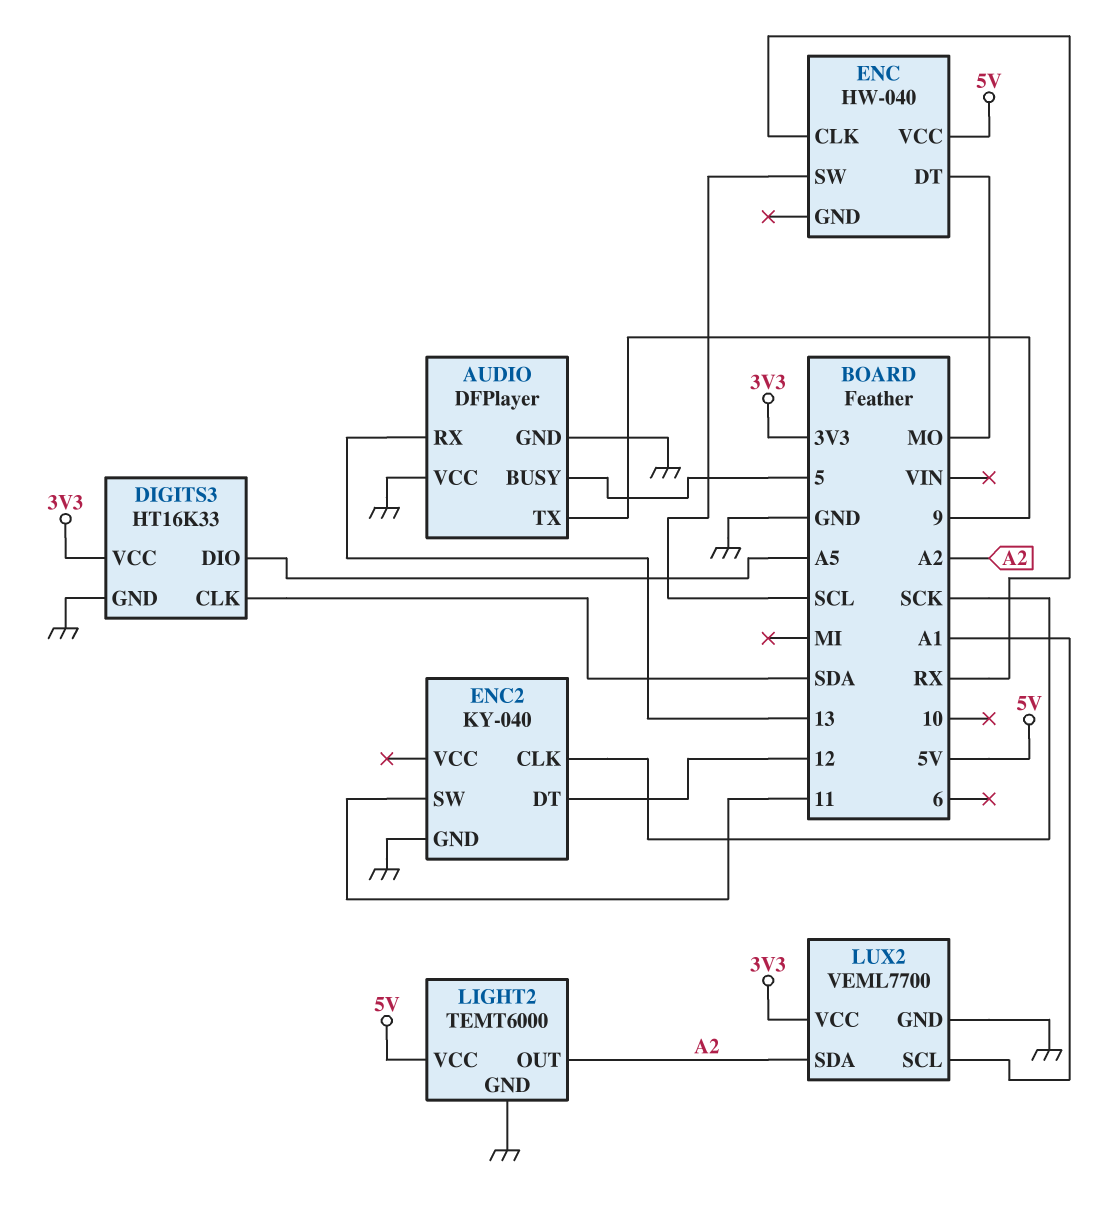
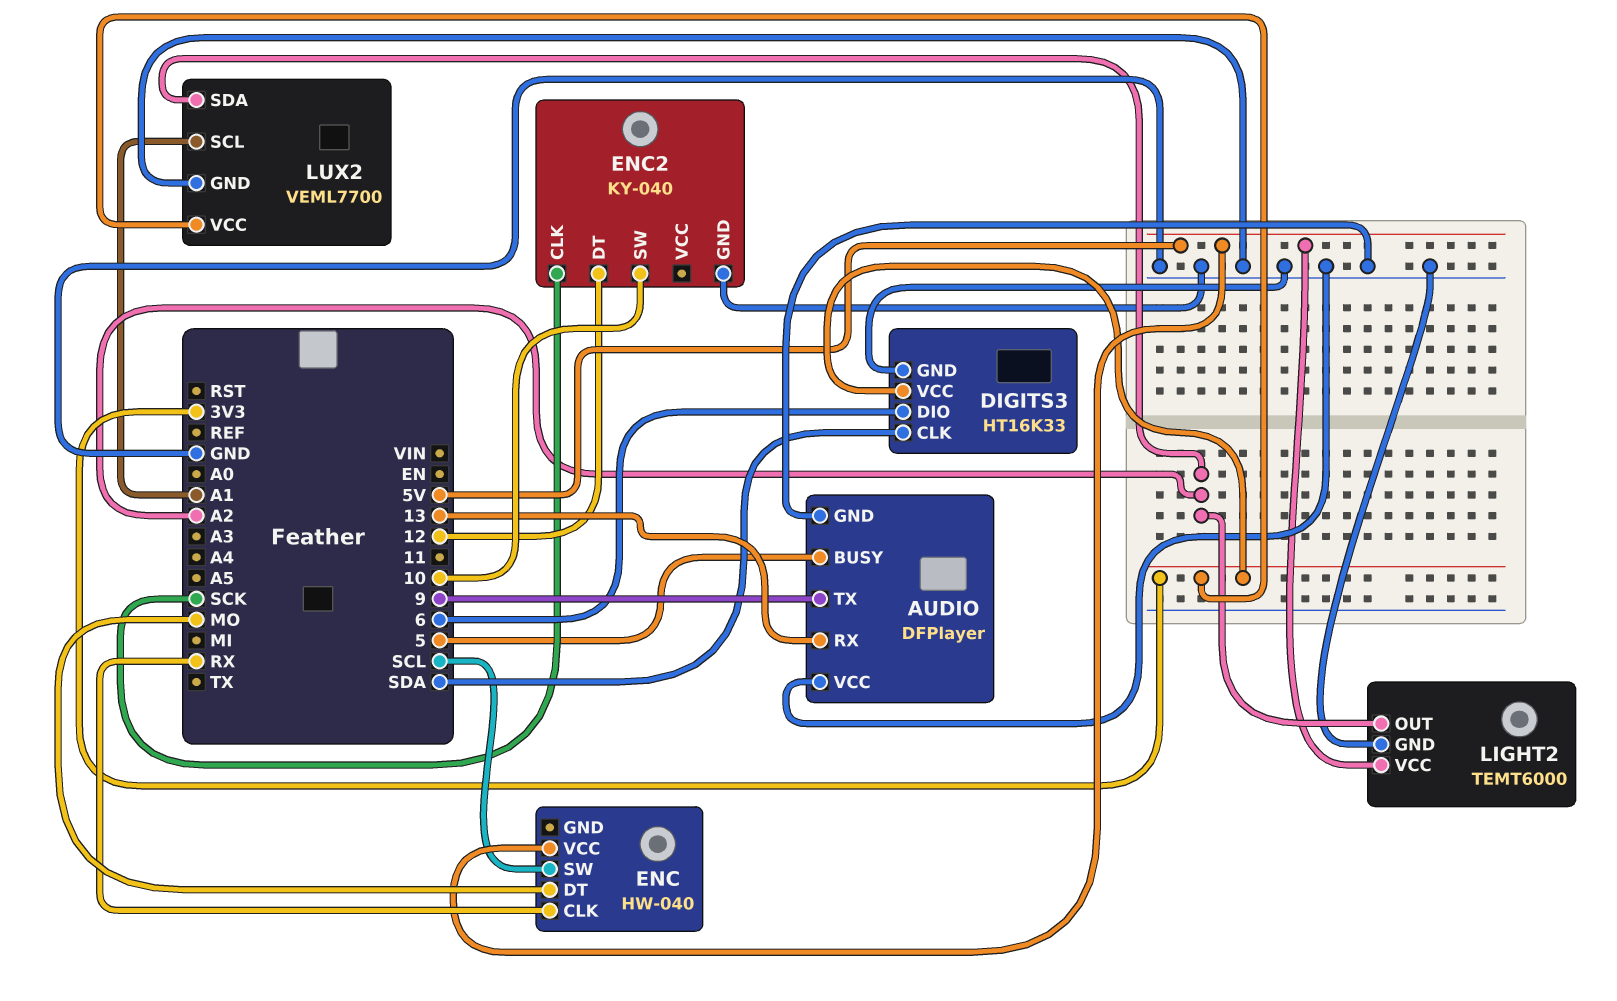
DIGITS3 pin DIO: A5 -> 6
ENC2 pin SW: 11 -> 10

